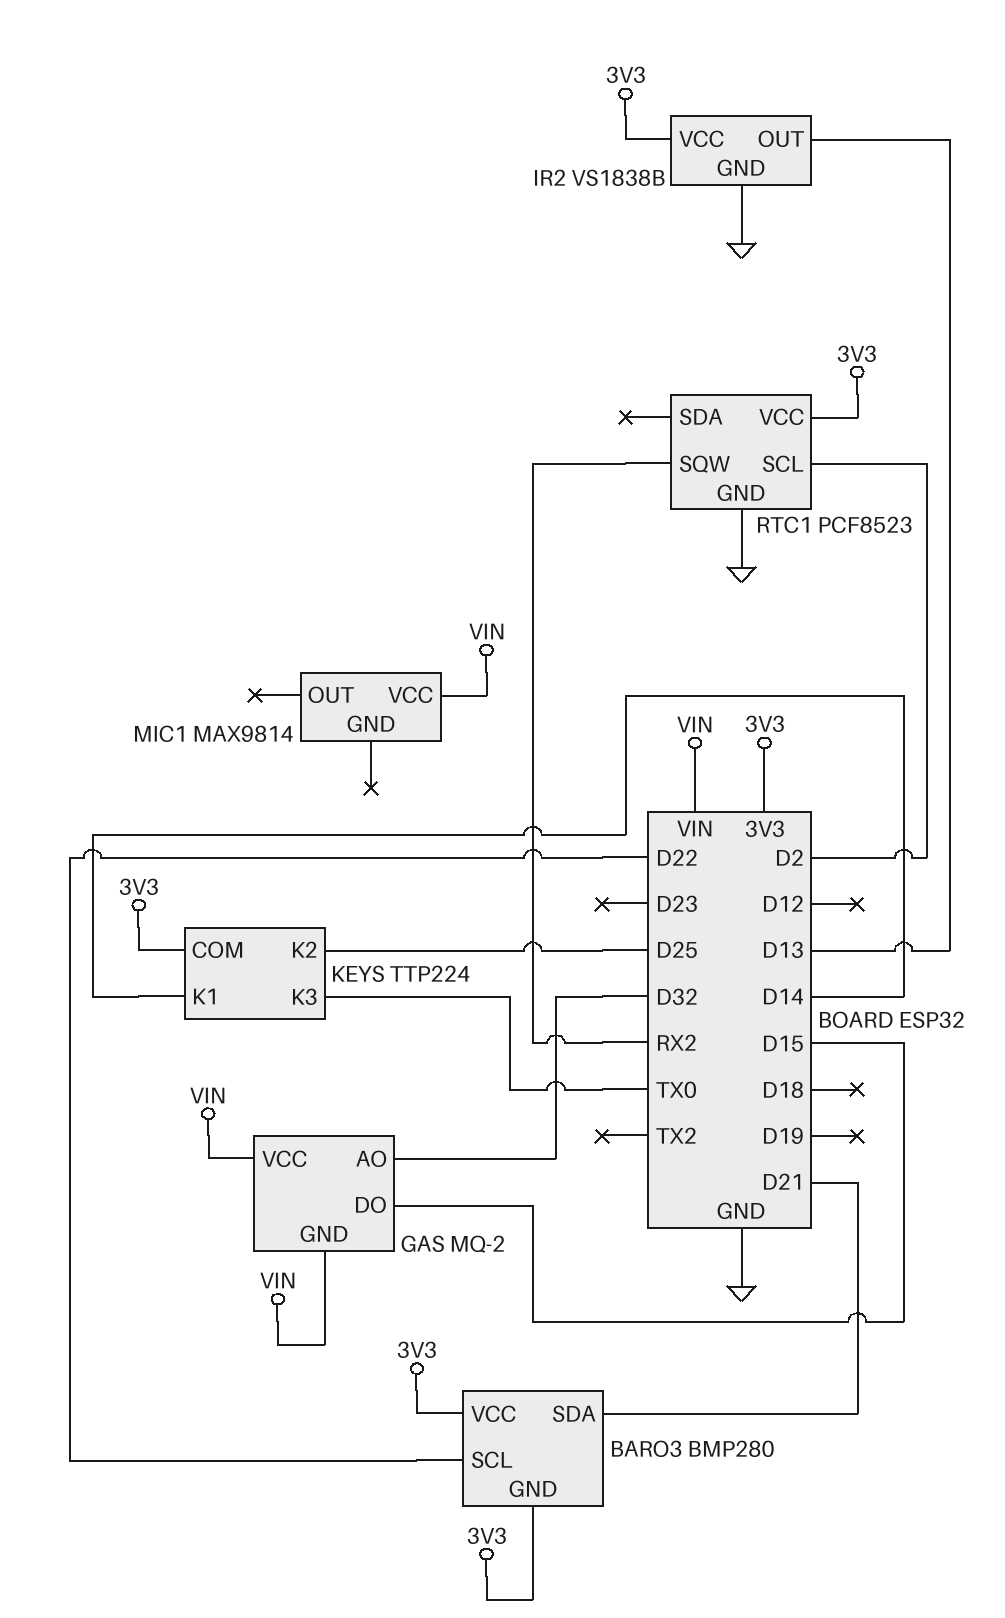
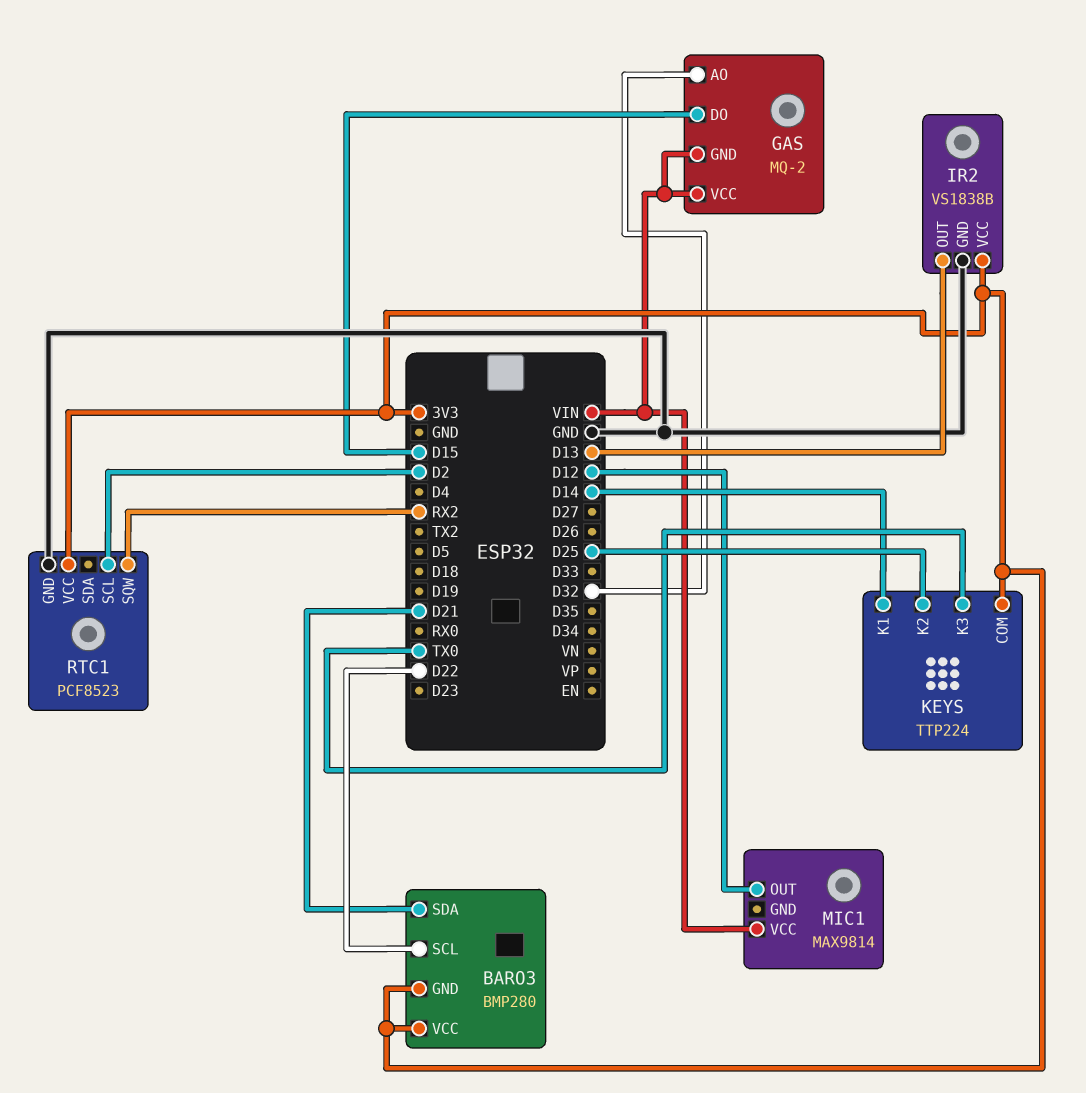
MIC1 pin OUT: none -> D12

